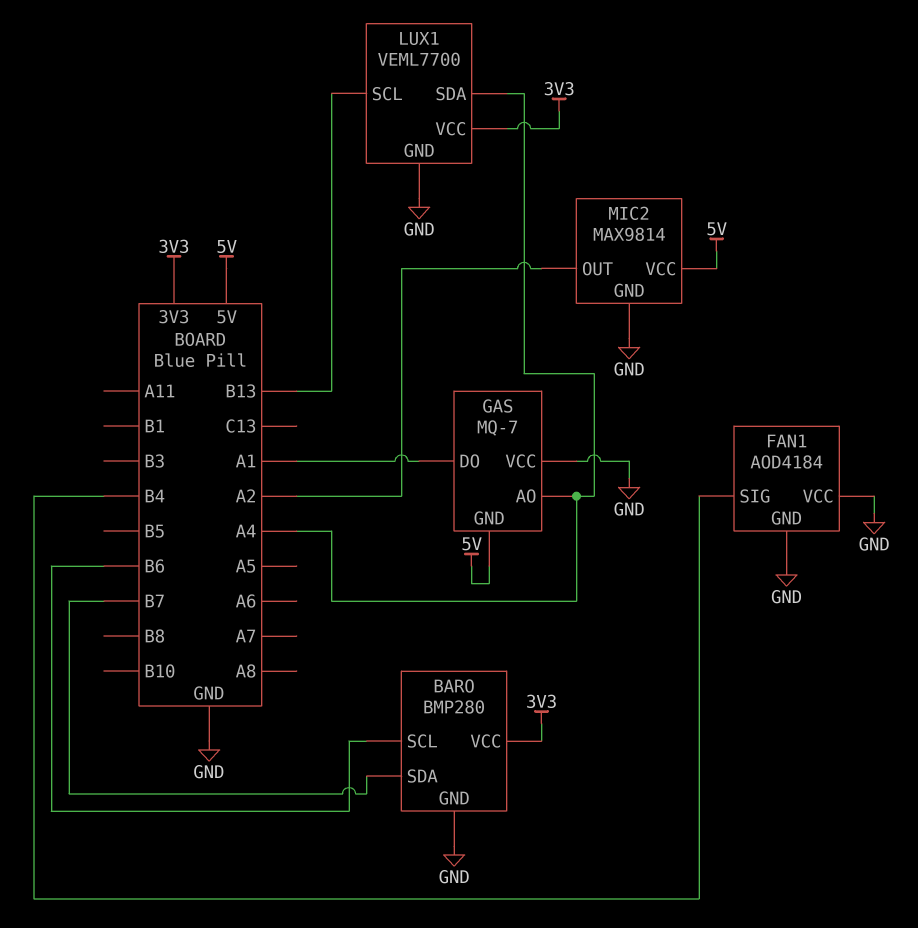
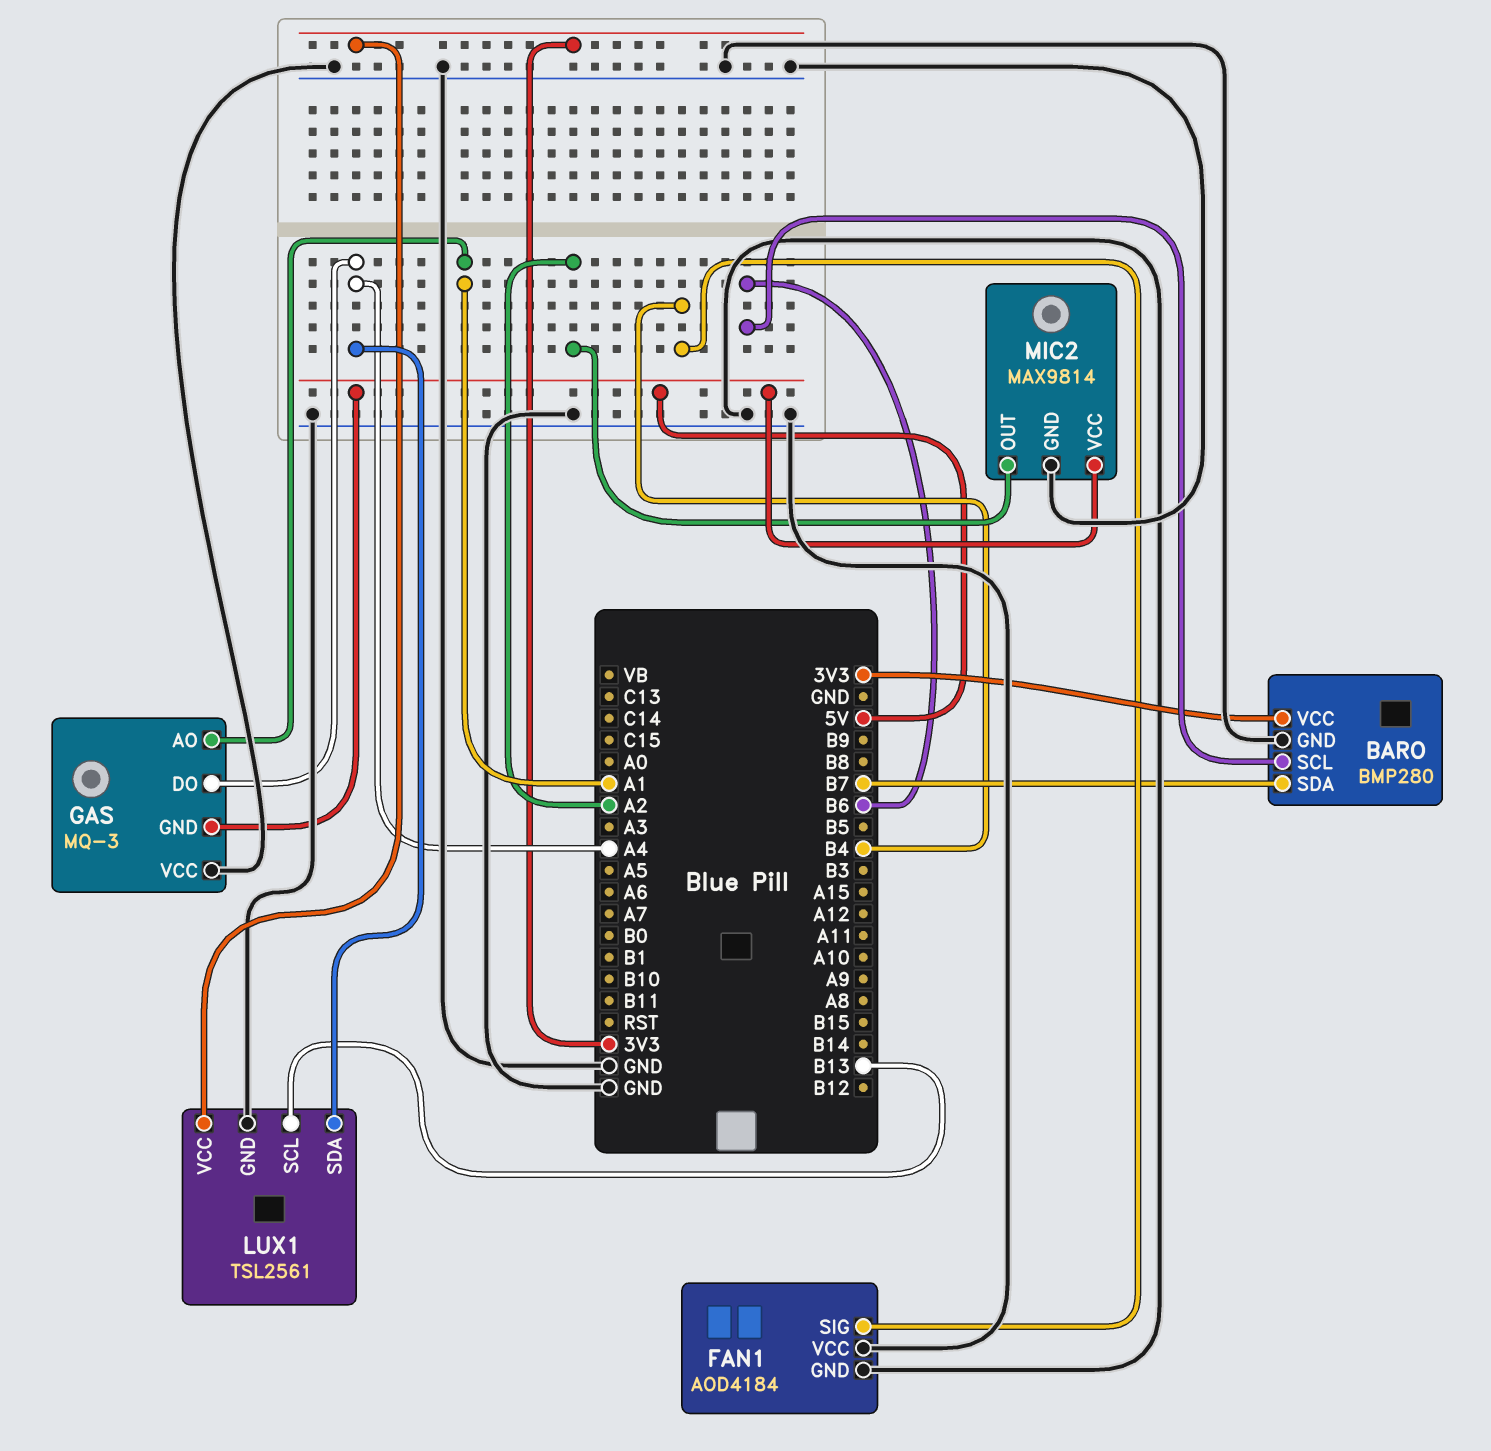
GAS: MQ-7 -> MQ-3
GAS pin AO: A4 -> A1
GAS pin DO: A1 -> A4
LUX1: VEML7700 -> TSL2561

